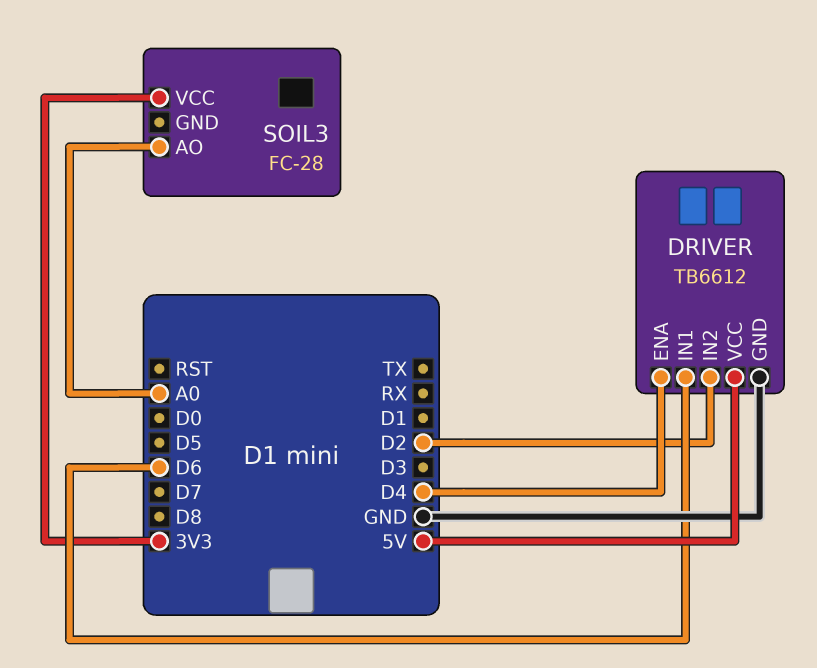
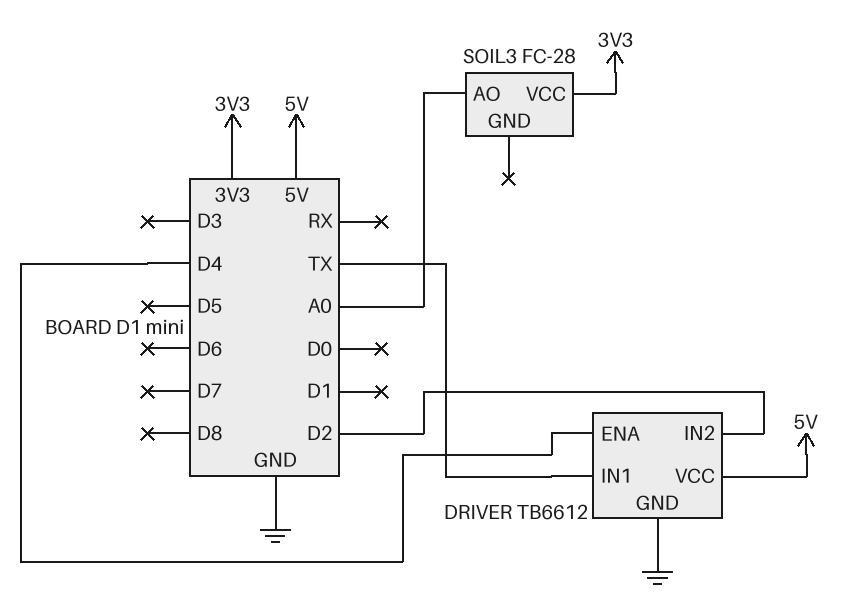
DRIVER pin IN1: D6 -> TX

